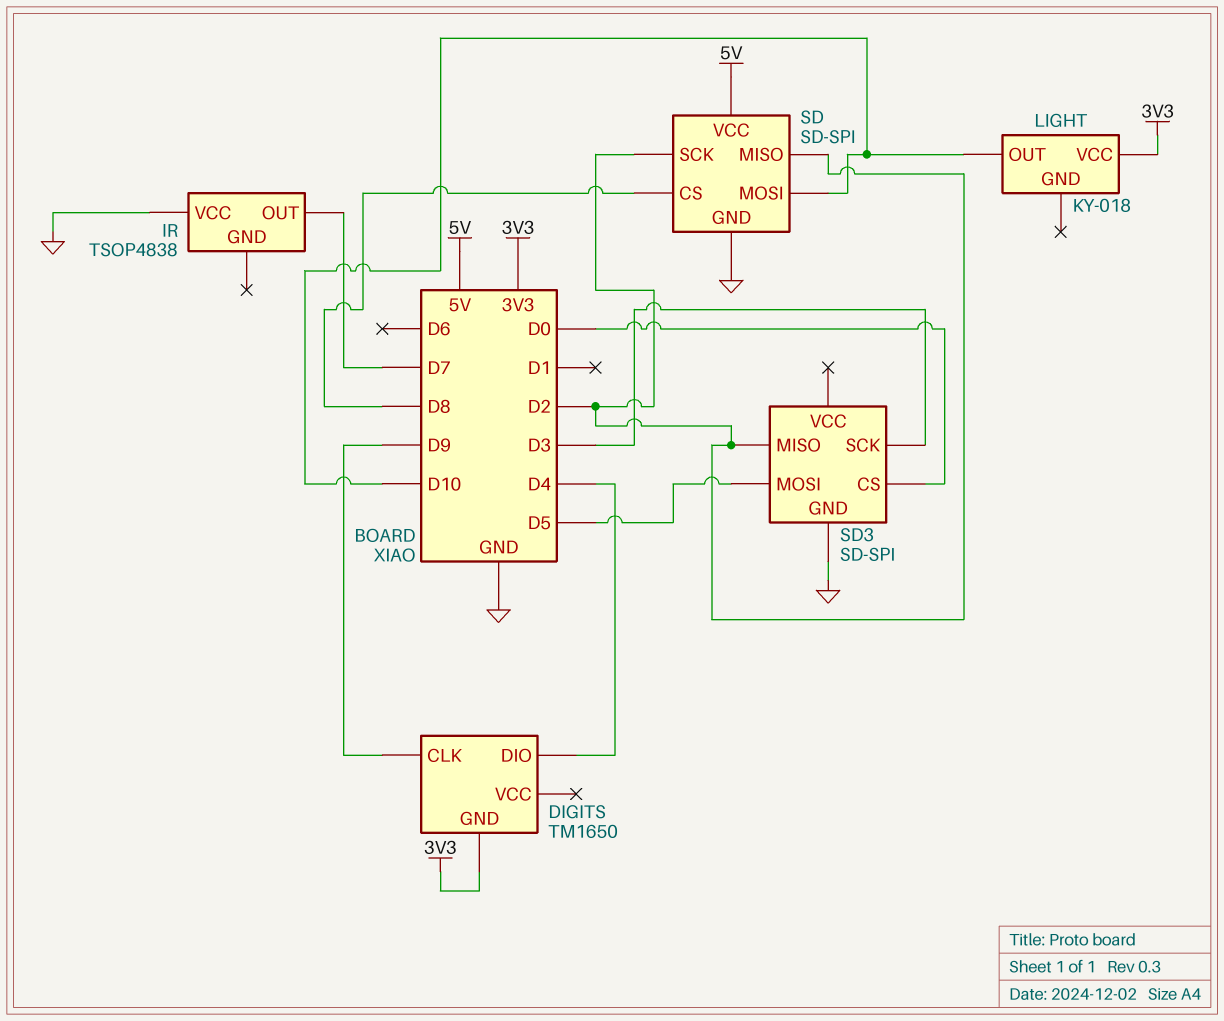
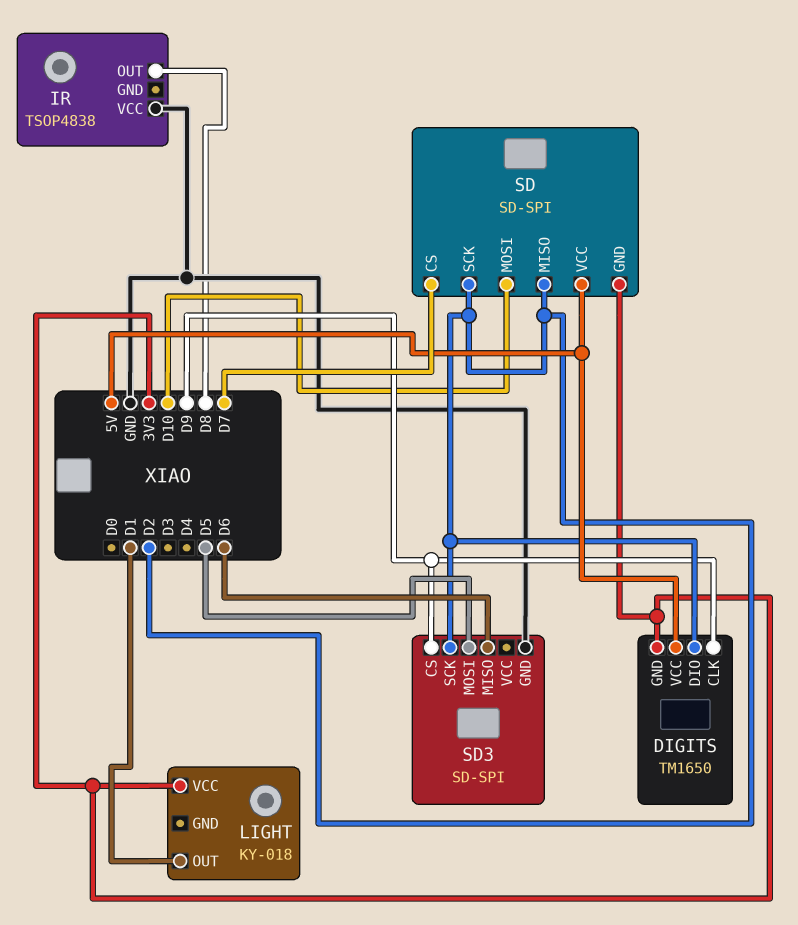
DIGITS pin DIO: D4 -> D2
DIGITS pin VCC: none -> 5V
IR pin OUT: D7 -> D8
LIGHT pin OUT: D10 -> D1
SD pin CS: D8 -> D7
SD pin GND: GND -> 3V3
SD3 pin CS: D0 -> D9
SD3 pin MISO: D2 -> D6
SD3 pin SCK: D3 -> D2

